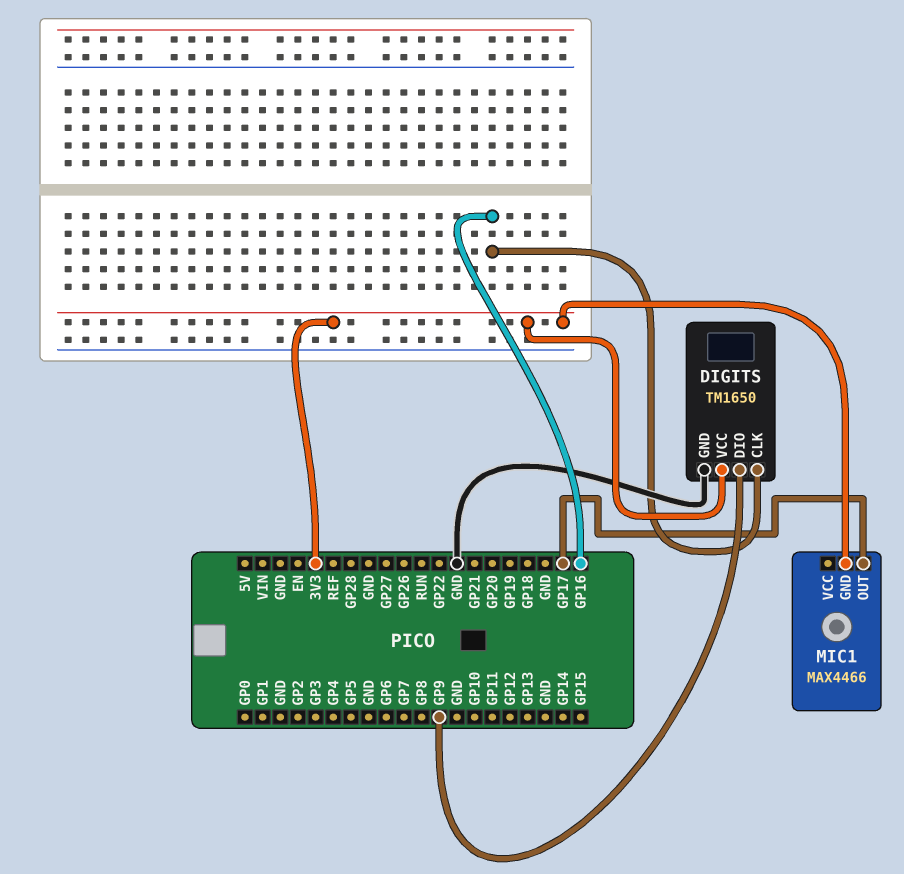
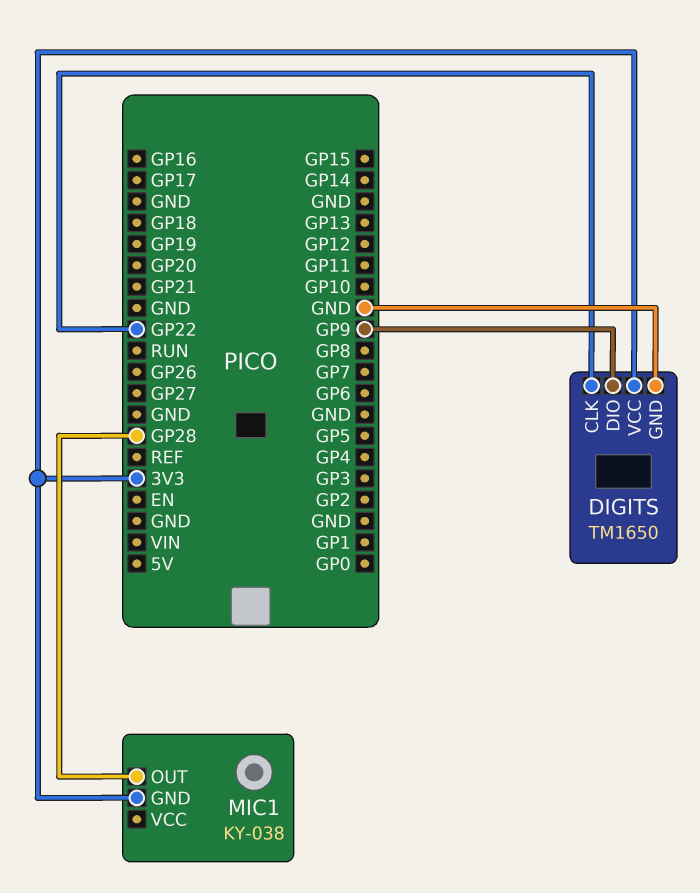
DIGITS pin CLK: GP16 -> GP22
MIC1: MAX4466 -> KY-038
MIC1 pin OUT: GP17 -> GP28

